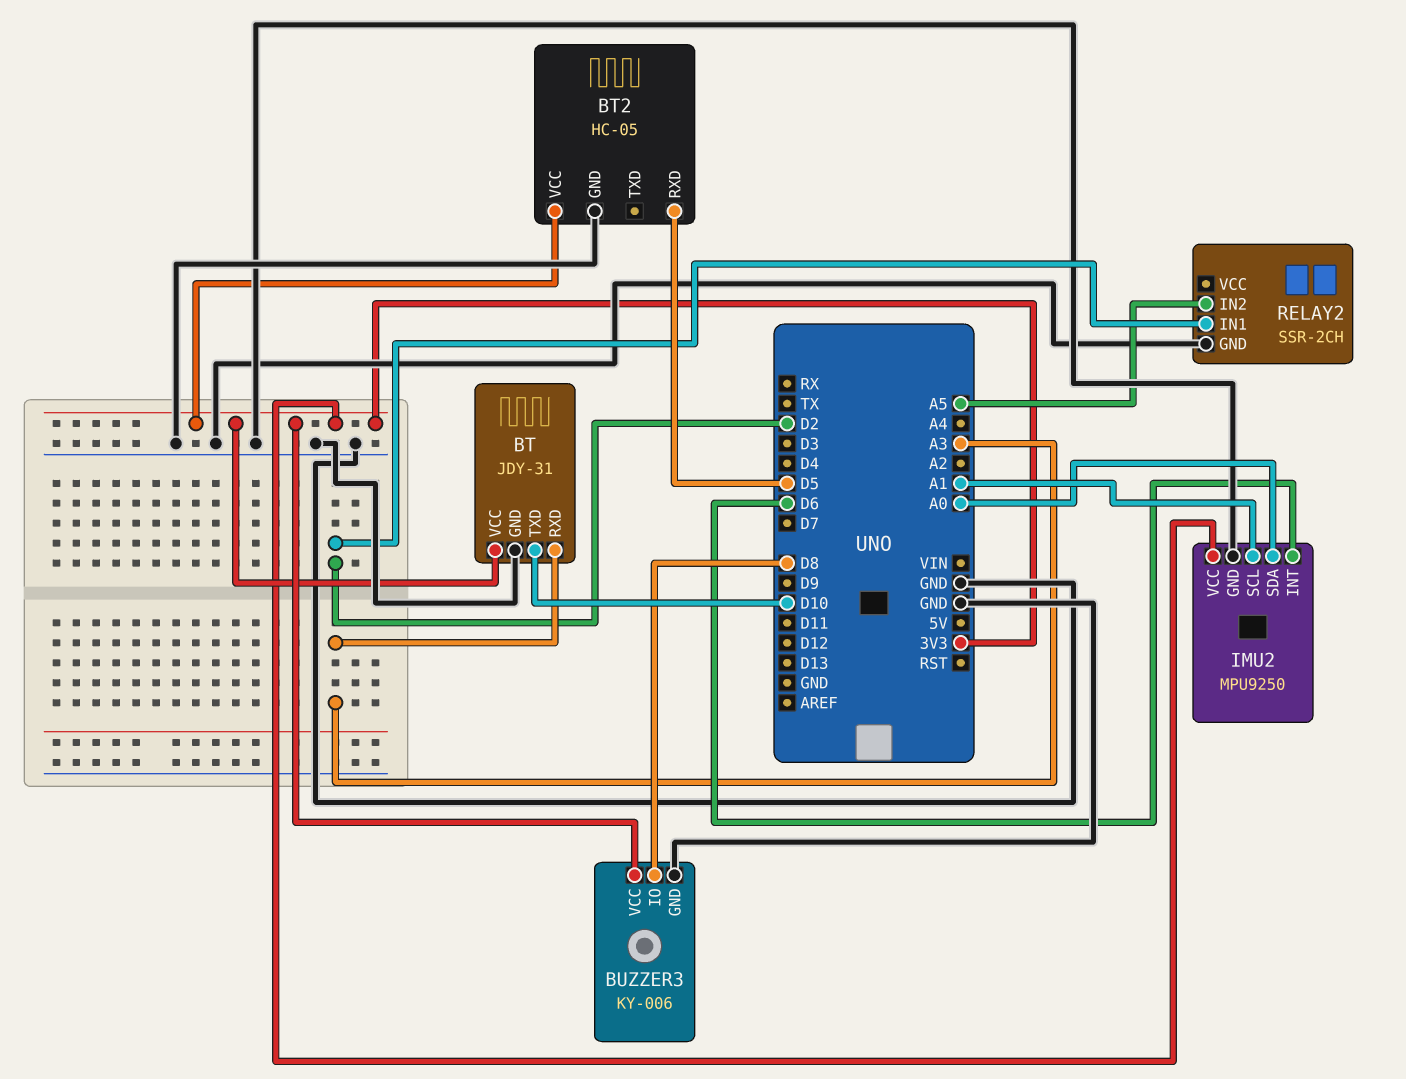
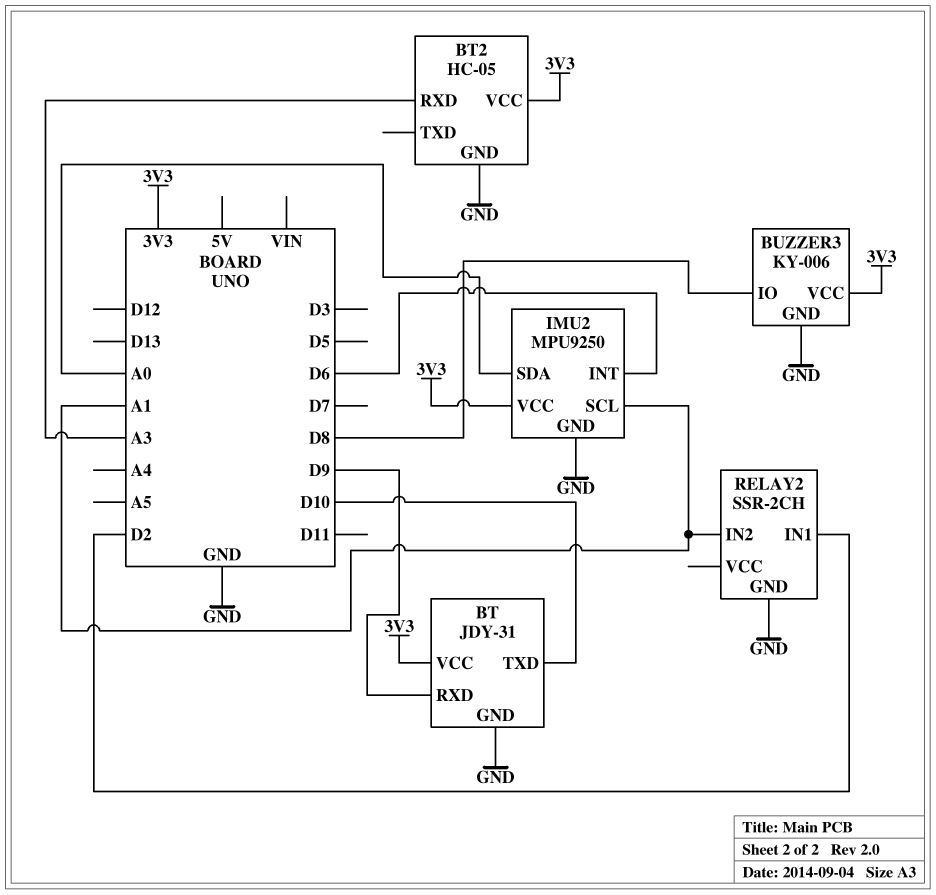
BT pin RXD: A3 -> D9
BT2 pin RXD: D5 -> A3
RELAY2 pin IN2: A5 -> A1

